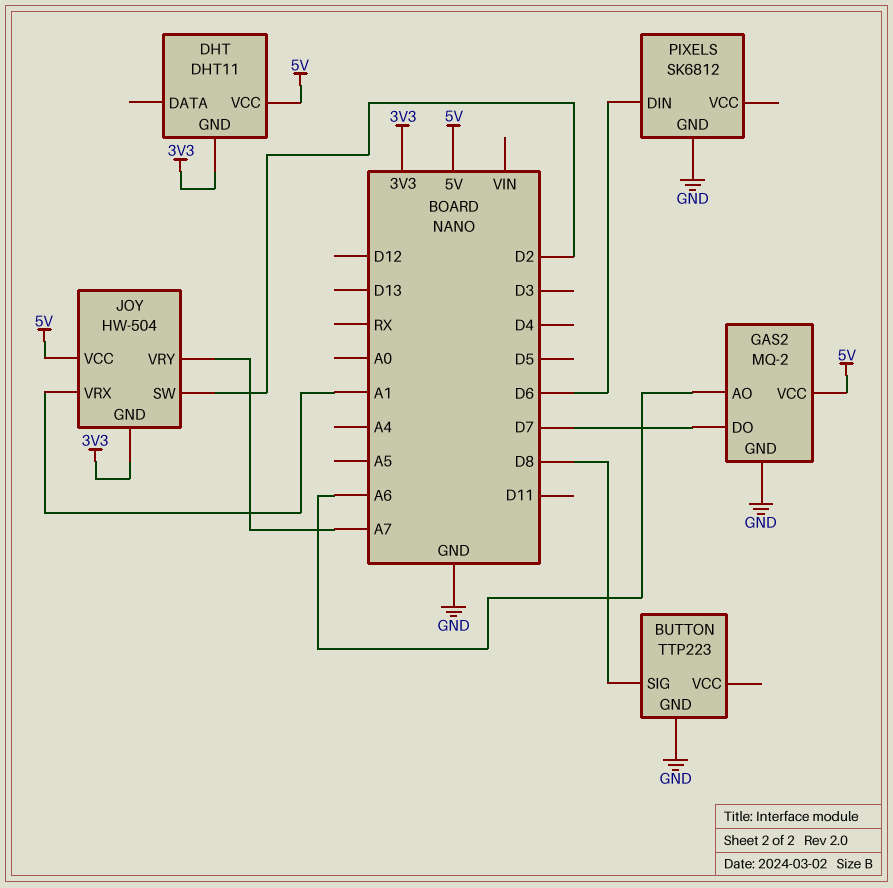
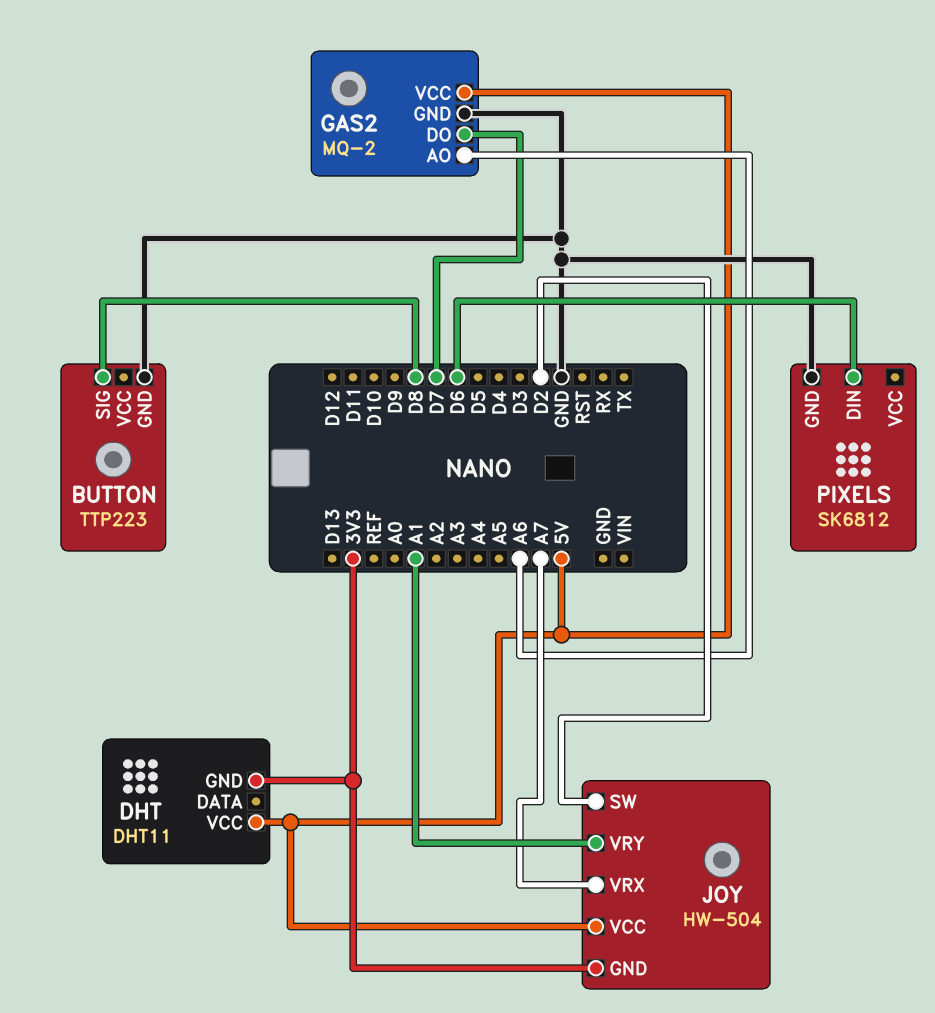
JOY pin VRX: A1 -> A7
JOY pin VRY: A7 -> A1

